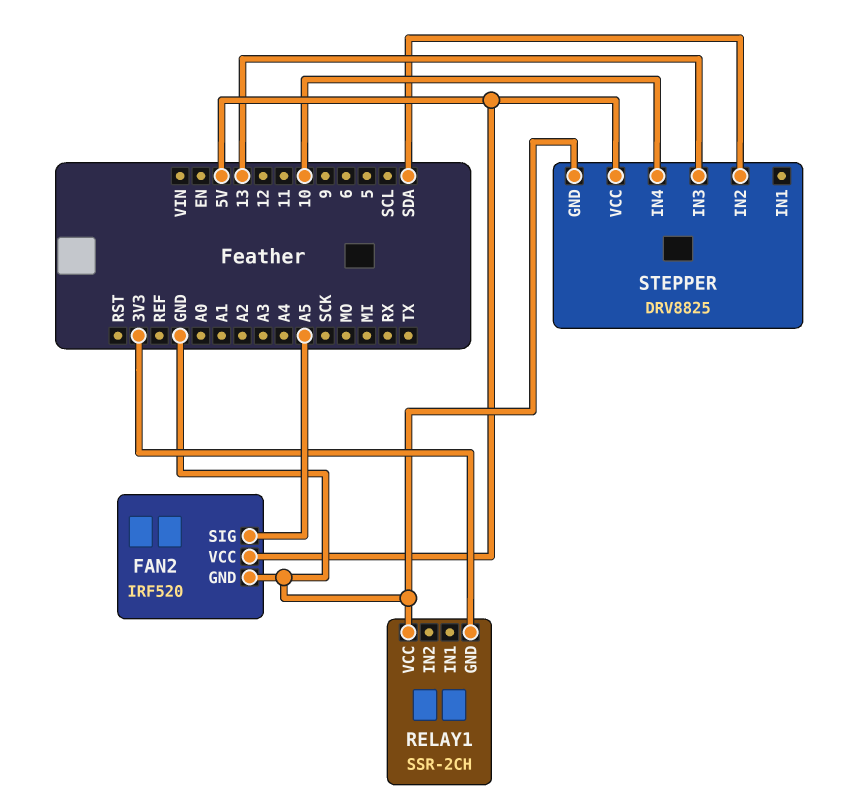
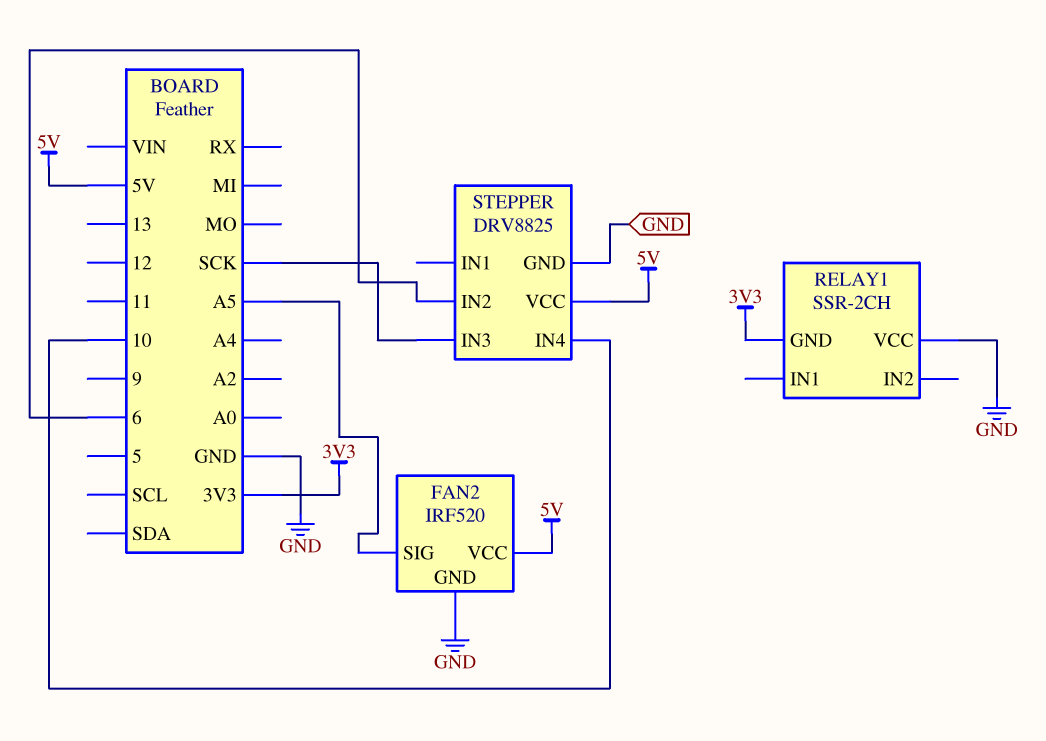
STEPPER pin IN2: SDA -> 6
STEPPER pin IN3: 13 -> SCK

